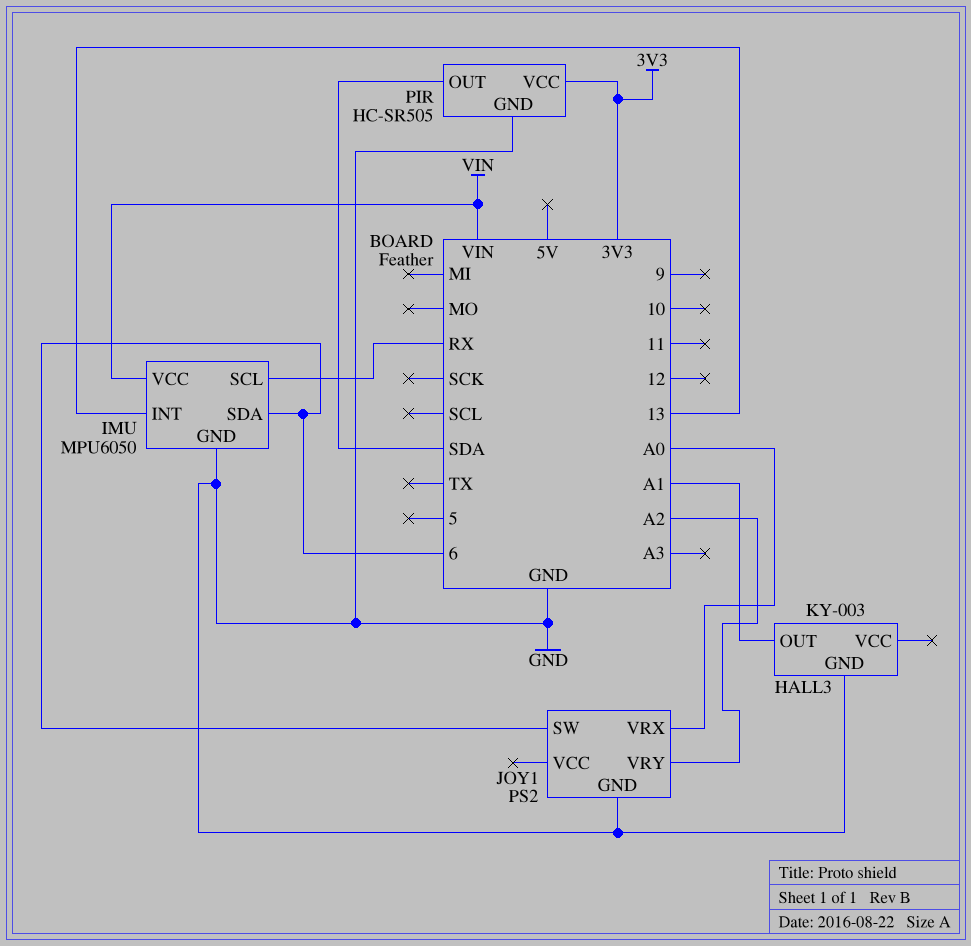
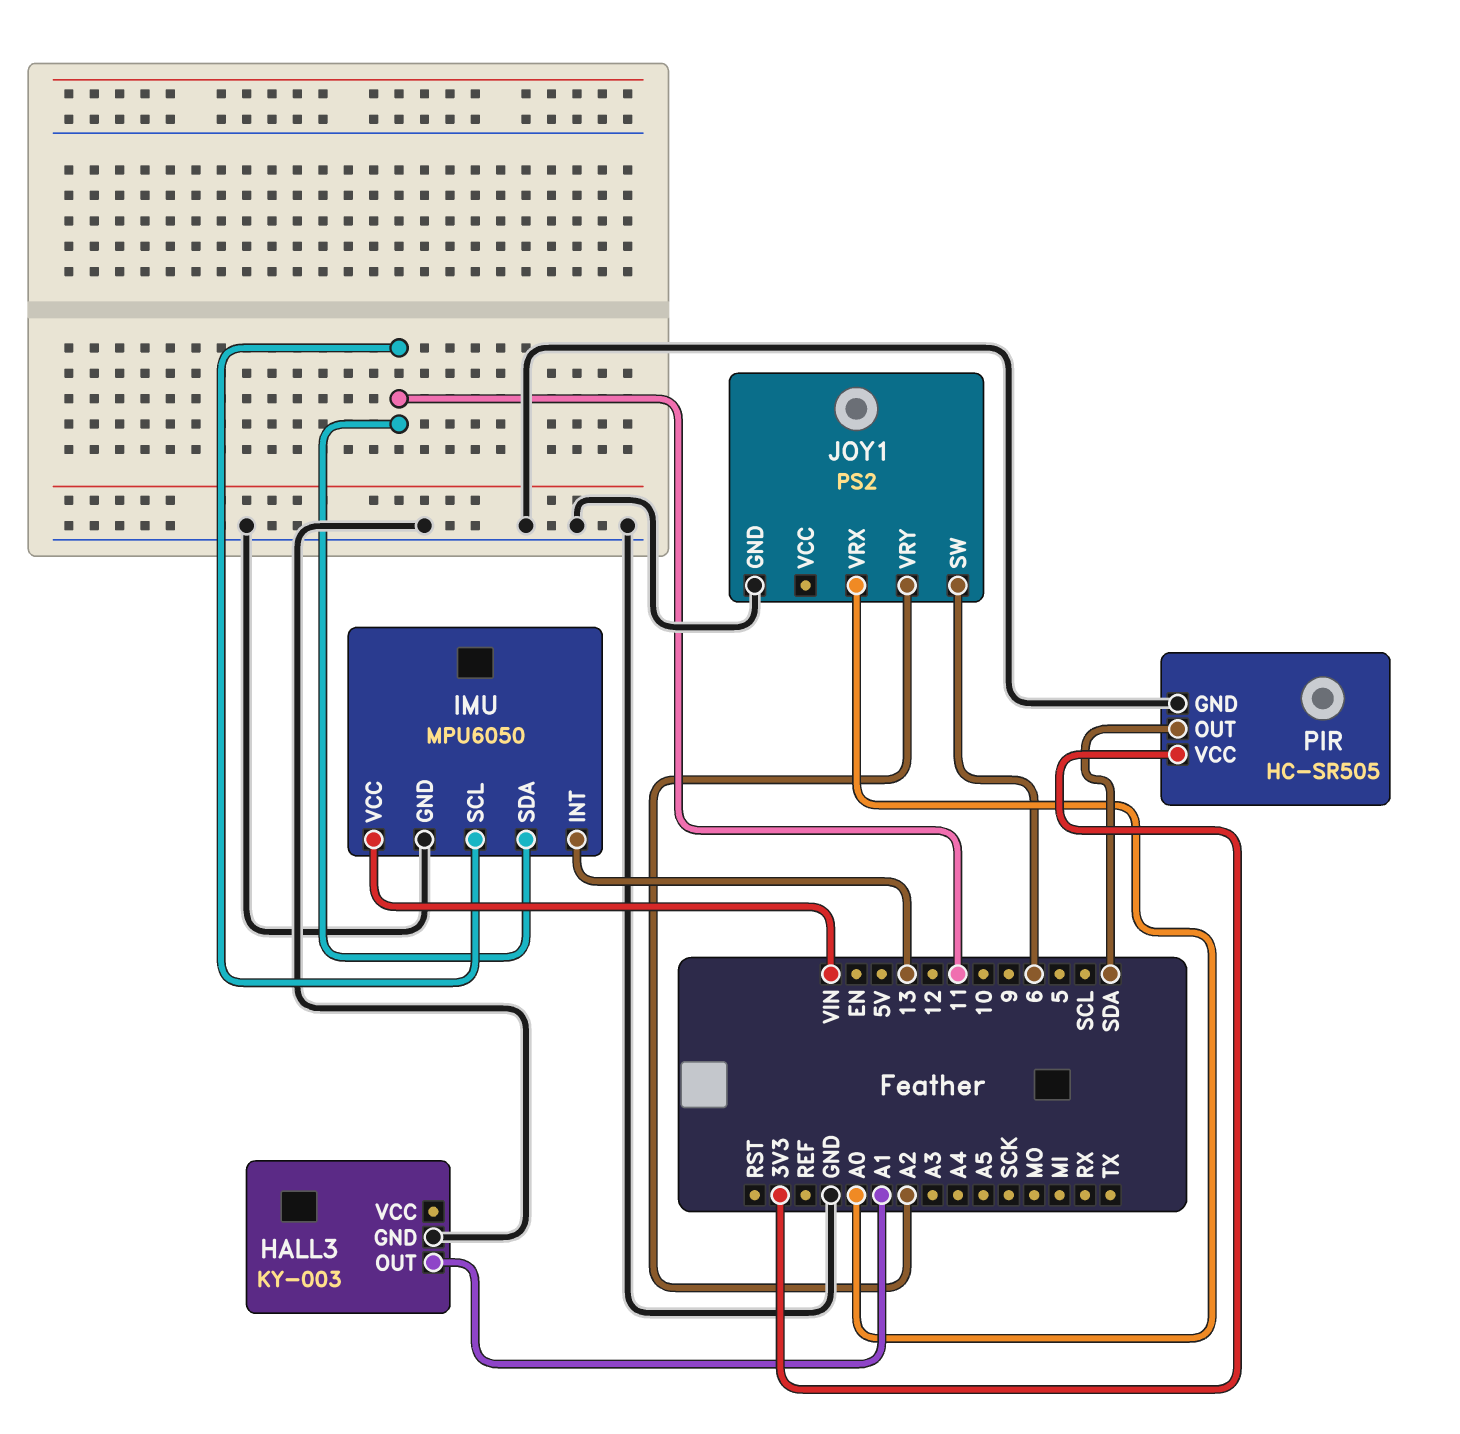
IMU pin SCL: RX -> 11
IMU pin SDA: 6 -> 11

